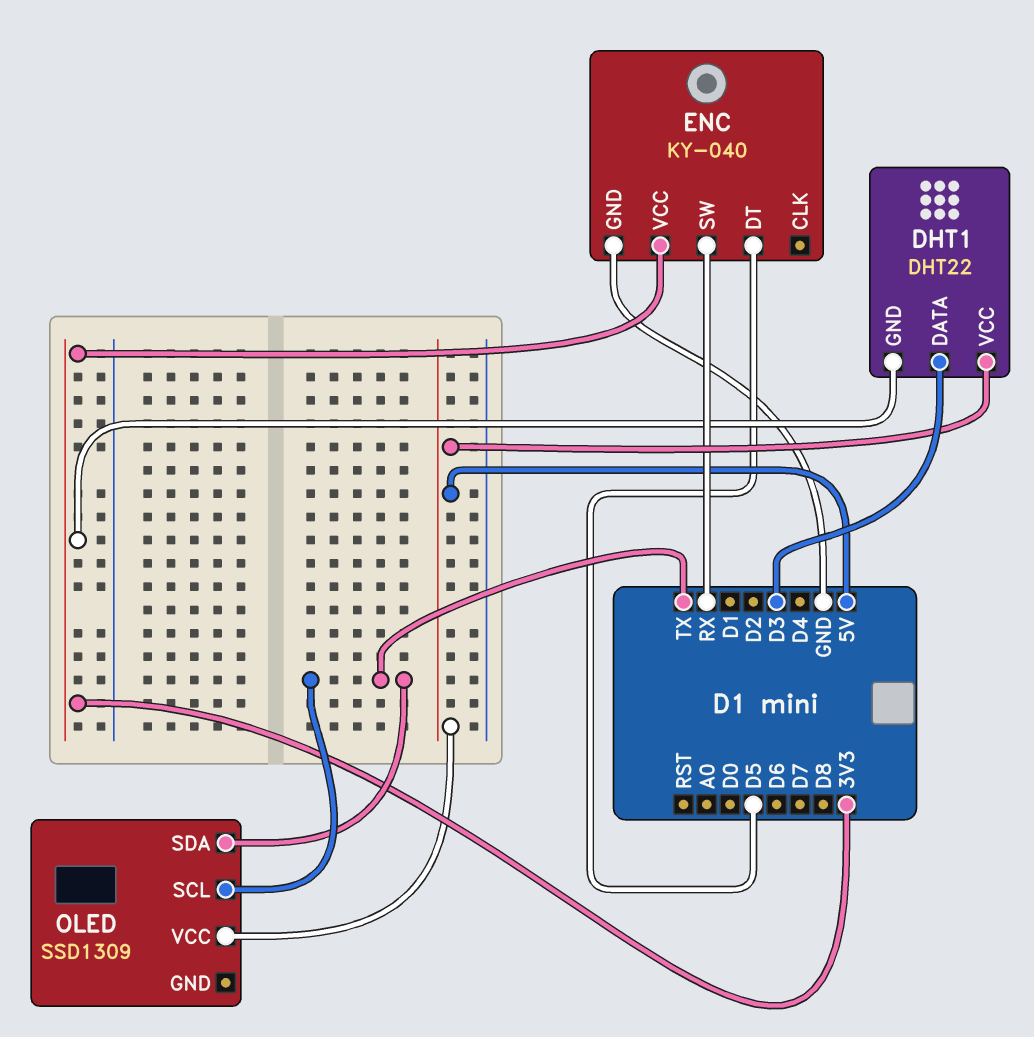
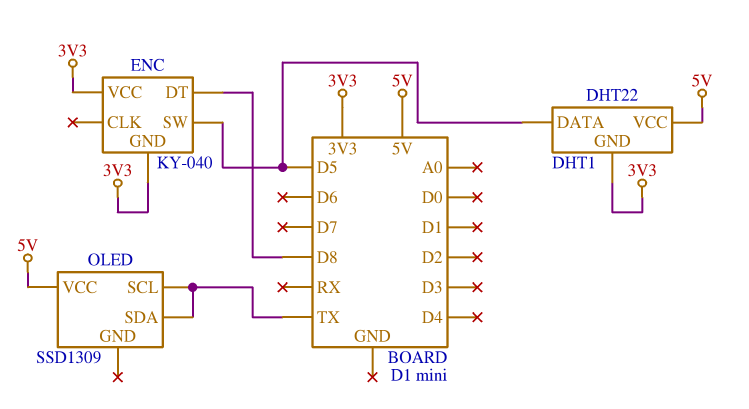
DHT1 pin DATA: D3 -> D5
ENC pin DT: D5 -> D8
ENC pin GND: GND -> 3V3
ENC pin SW: RX -> D5

